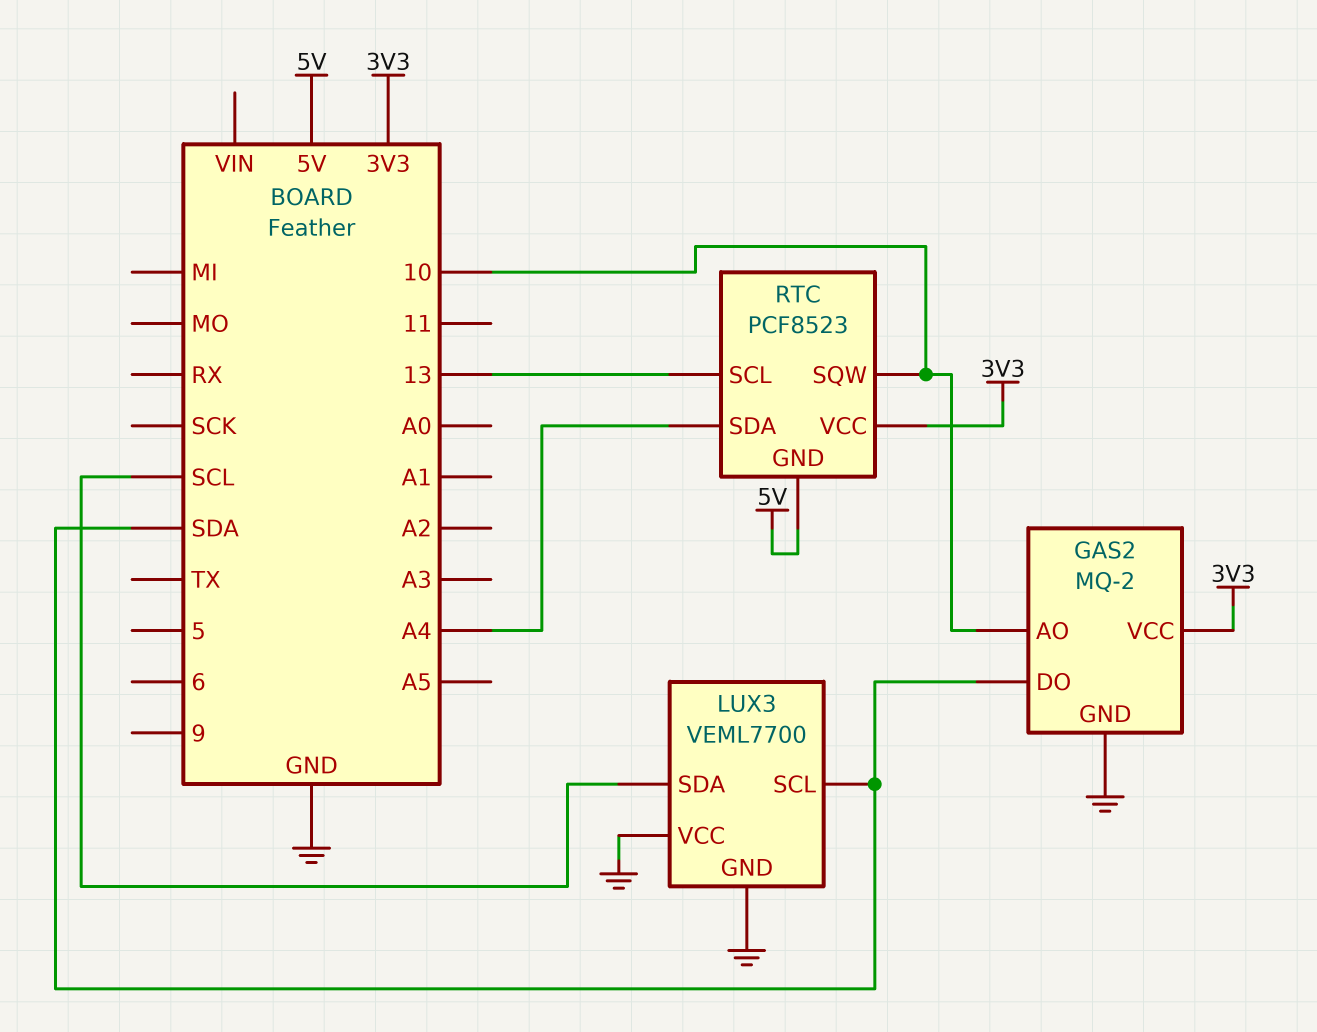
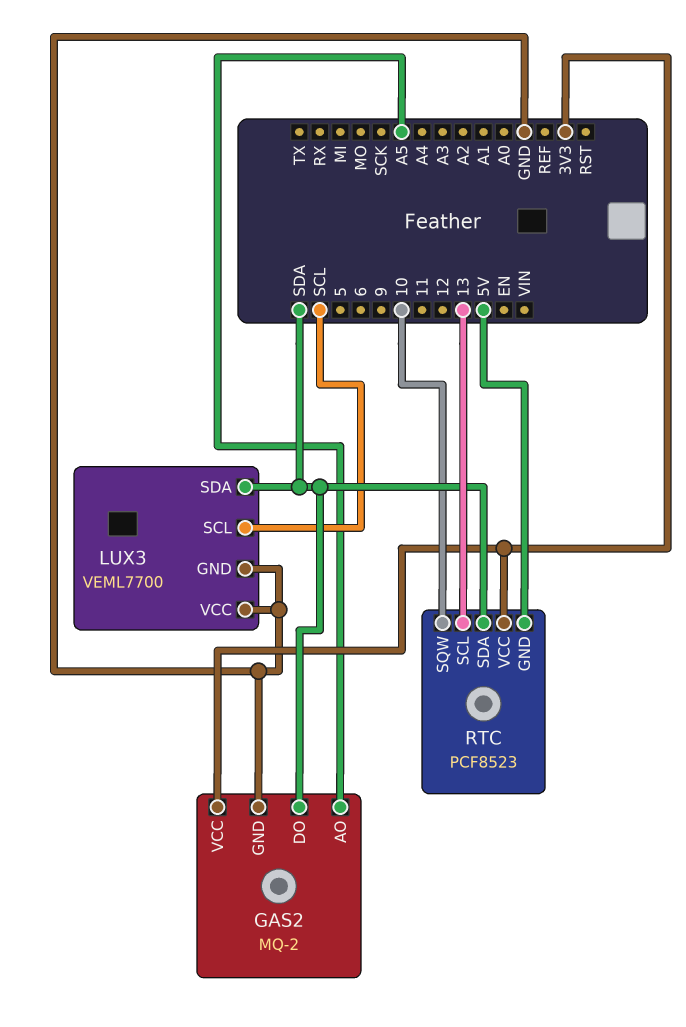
GAS2 pin AO: 10 -> A5
LUX3 pin SCL: SDA -> SCL
LUX3 pin SDA: SCL -> SDA
RTC pin SDA: A4 -> SDA

